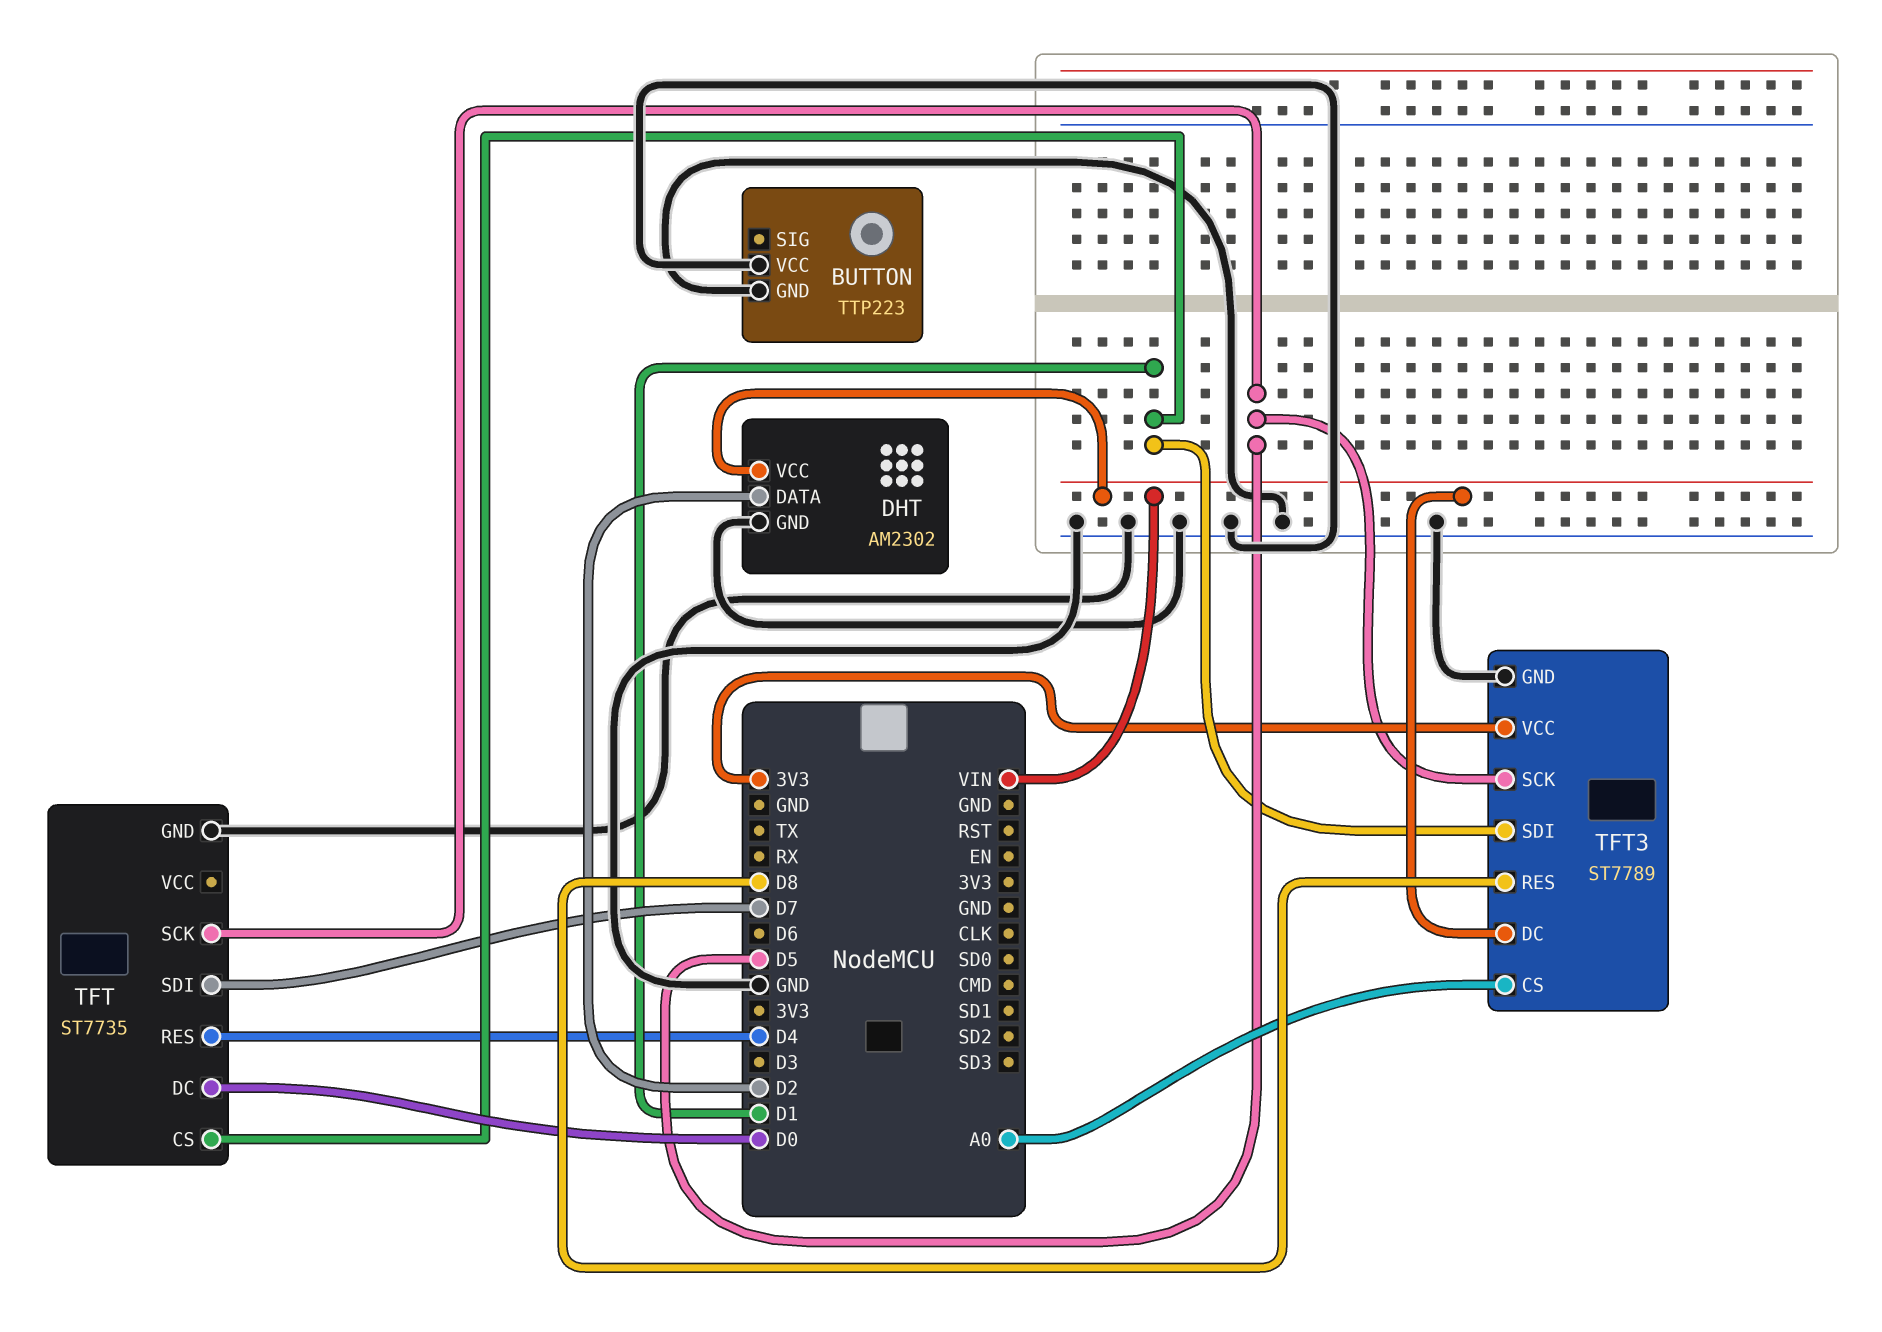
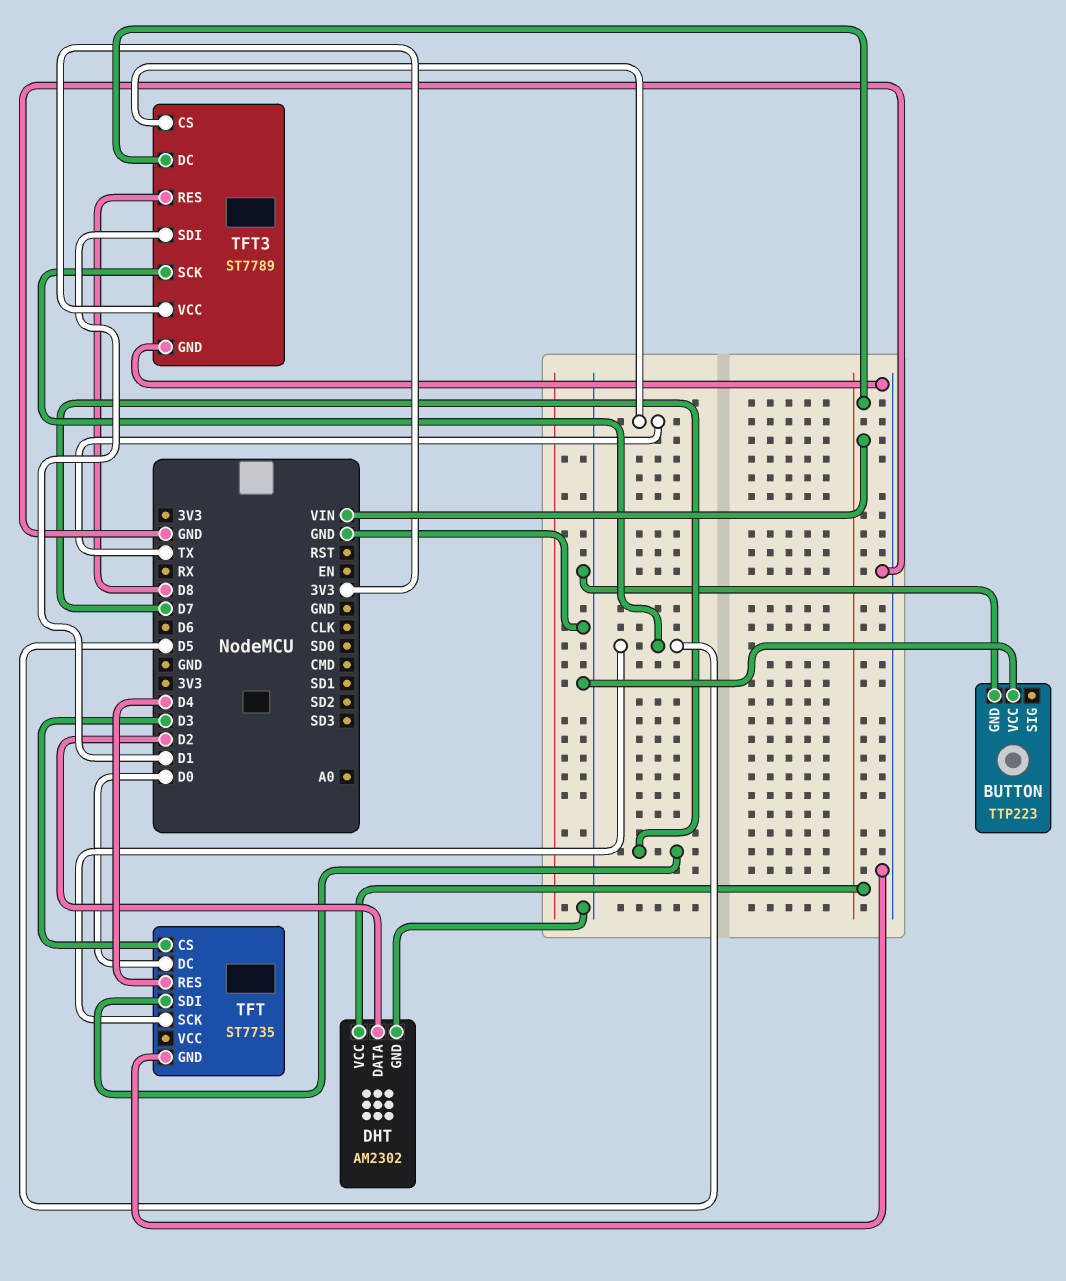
TFT pin CS: D1 -> D3
TFT3 pin CS: A0 -> TX

